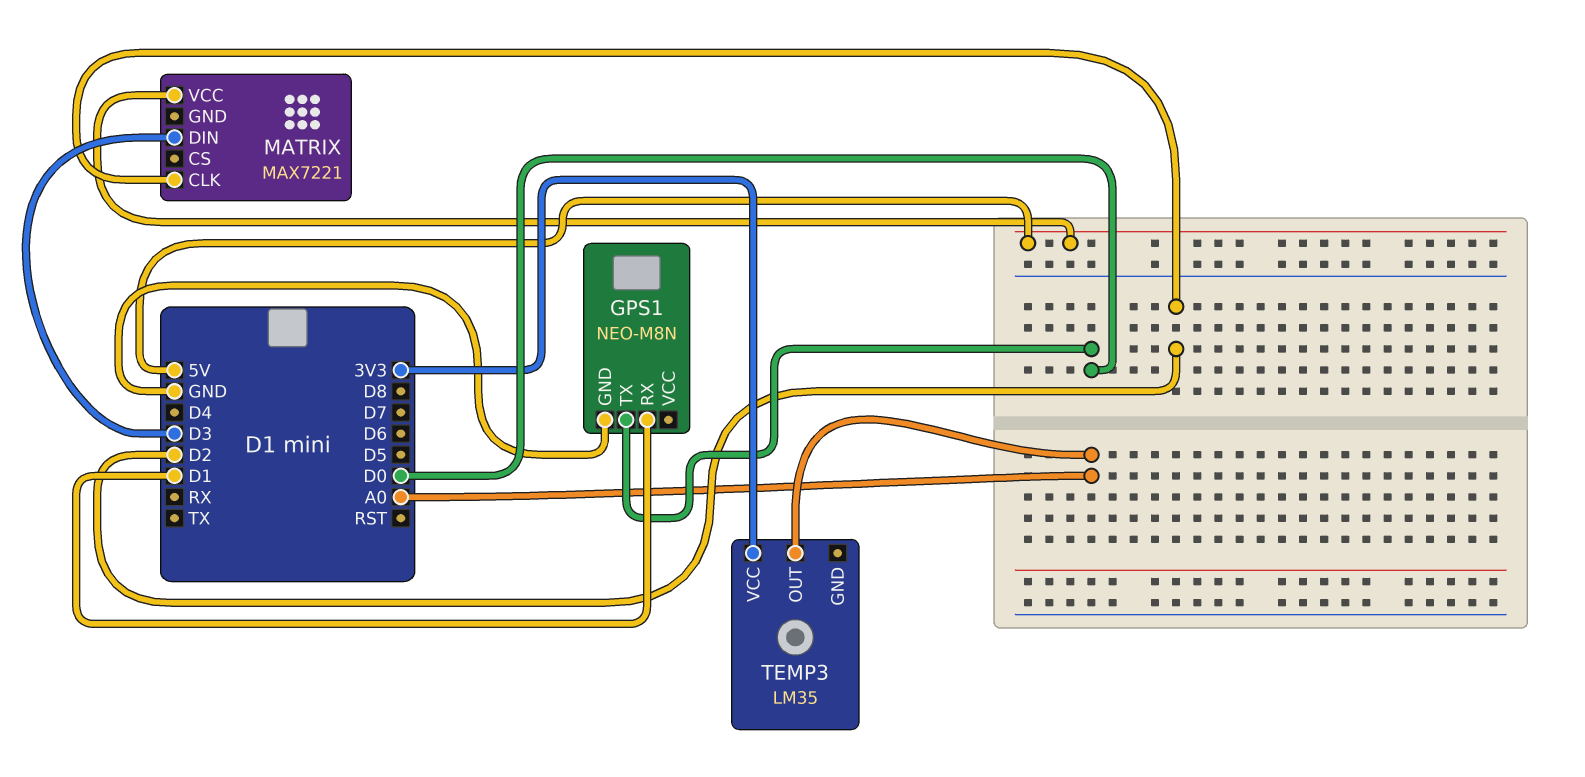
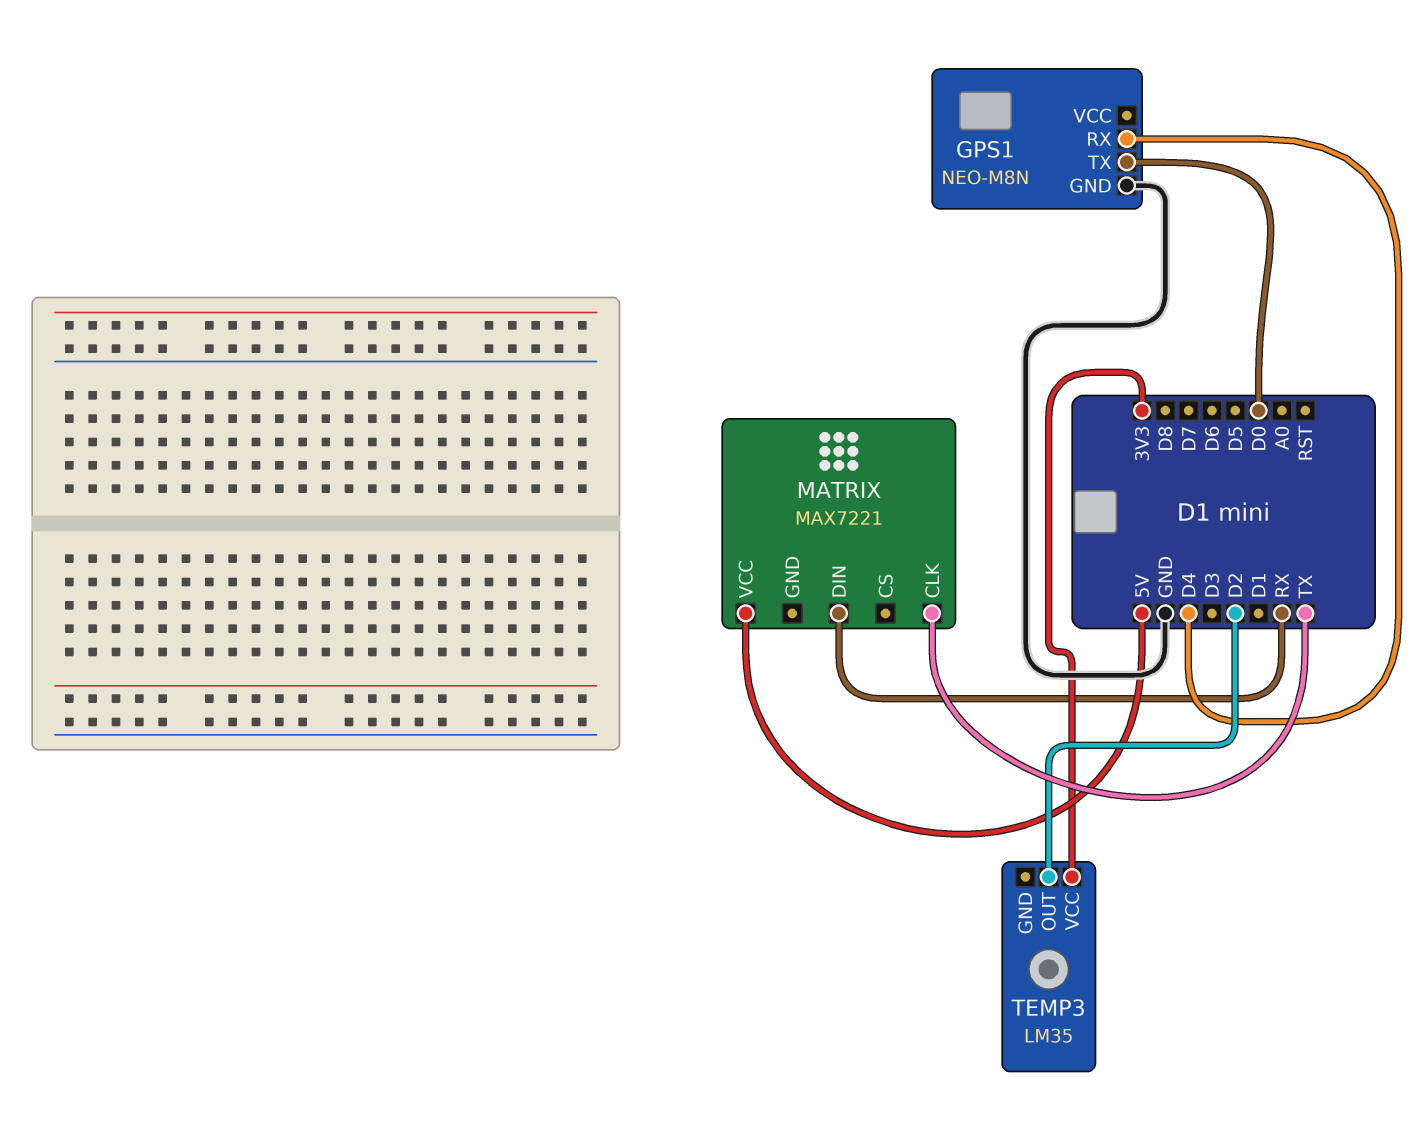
GPS1 pin RX: D1 -> D4
MATRIX pin CLK: D2 -> TX
MATRIX pin DIN: D3 -> RX
TEMP3 pin OUT: A0 -> D2

